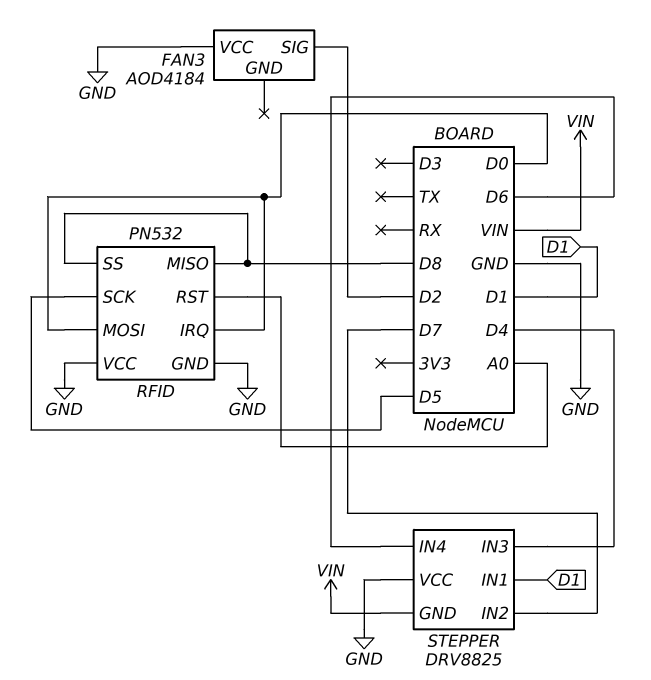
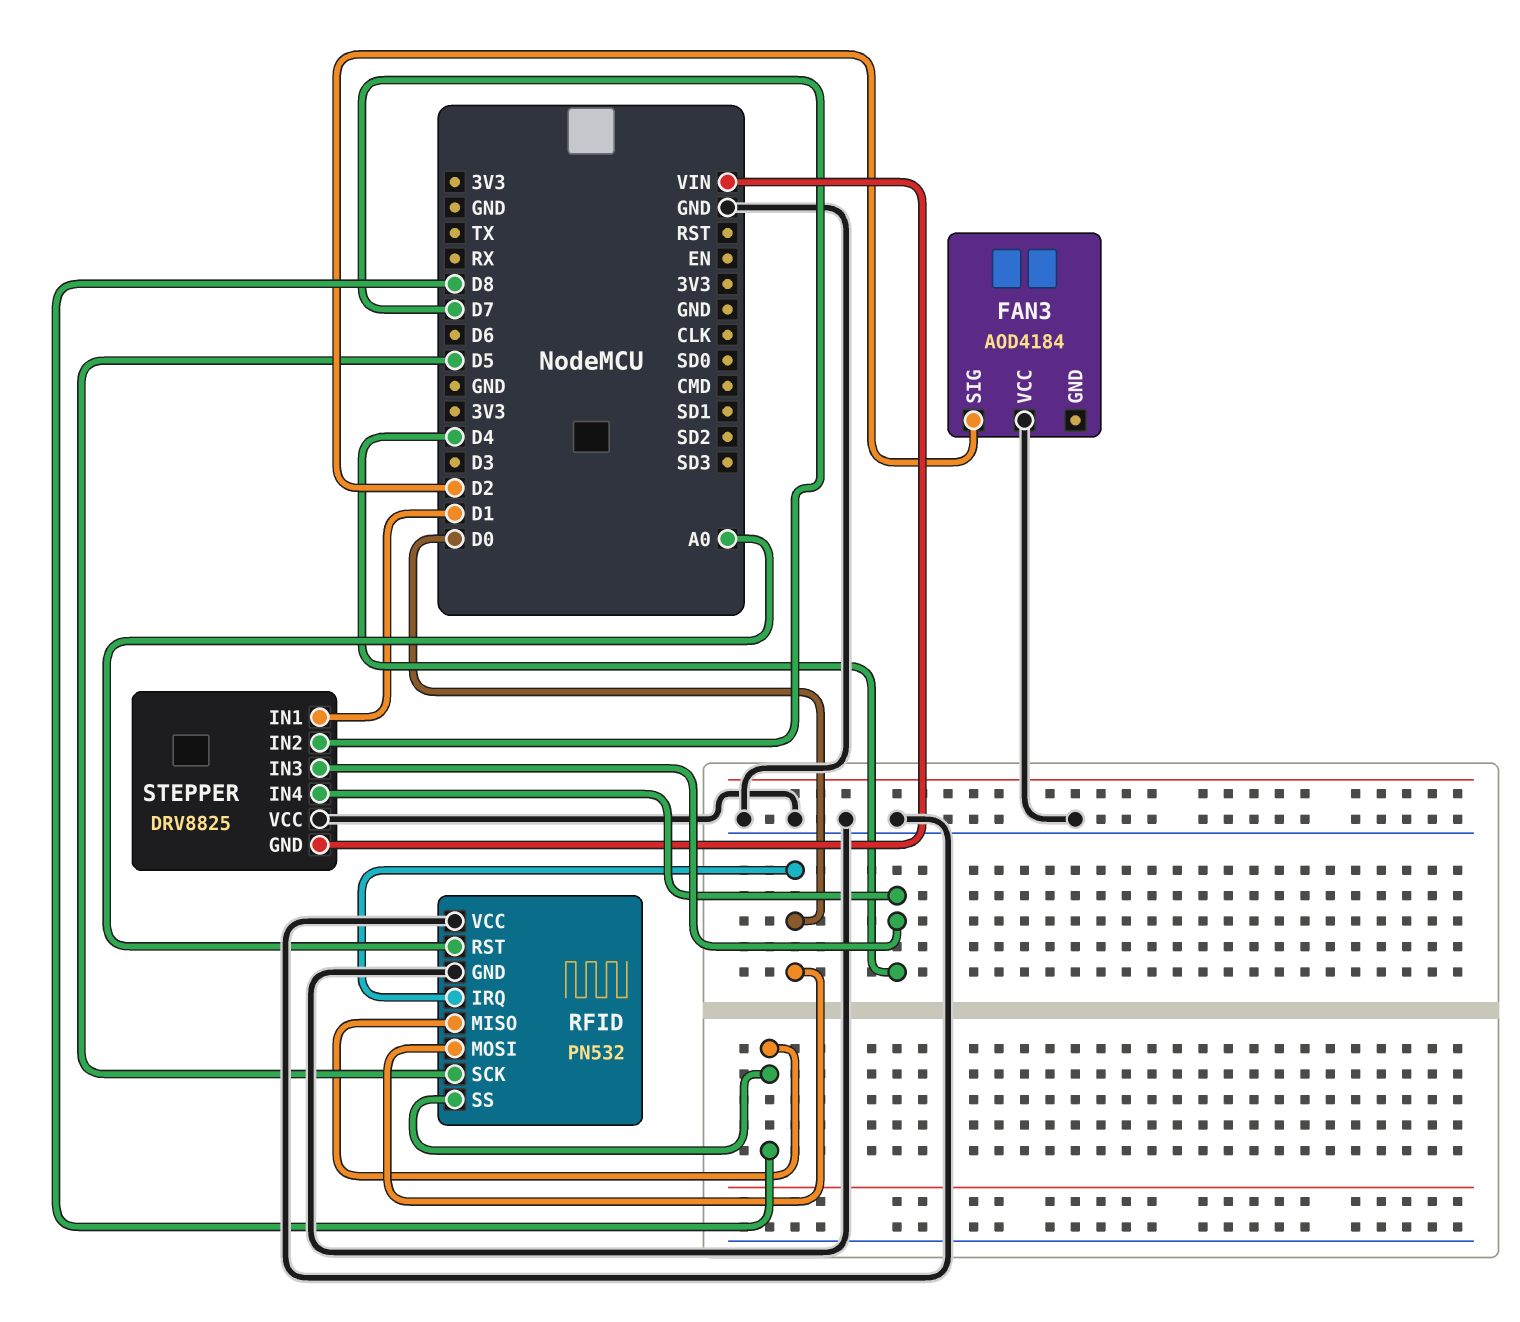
STEPPER pin IN4: D6 -> D4

